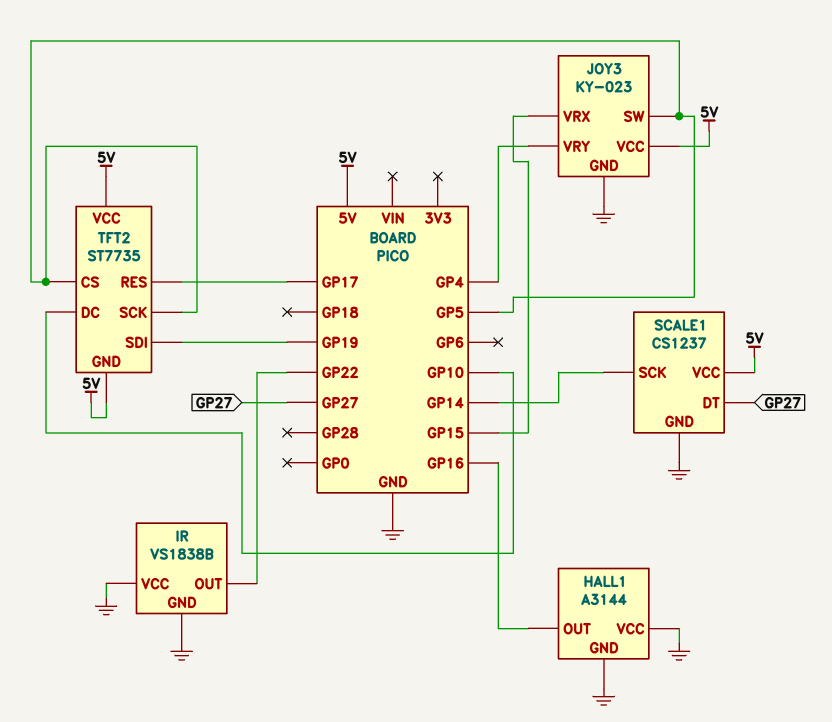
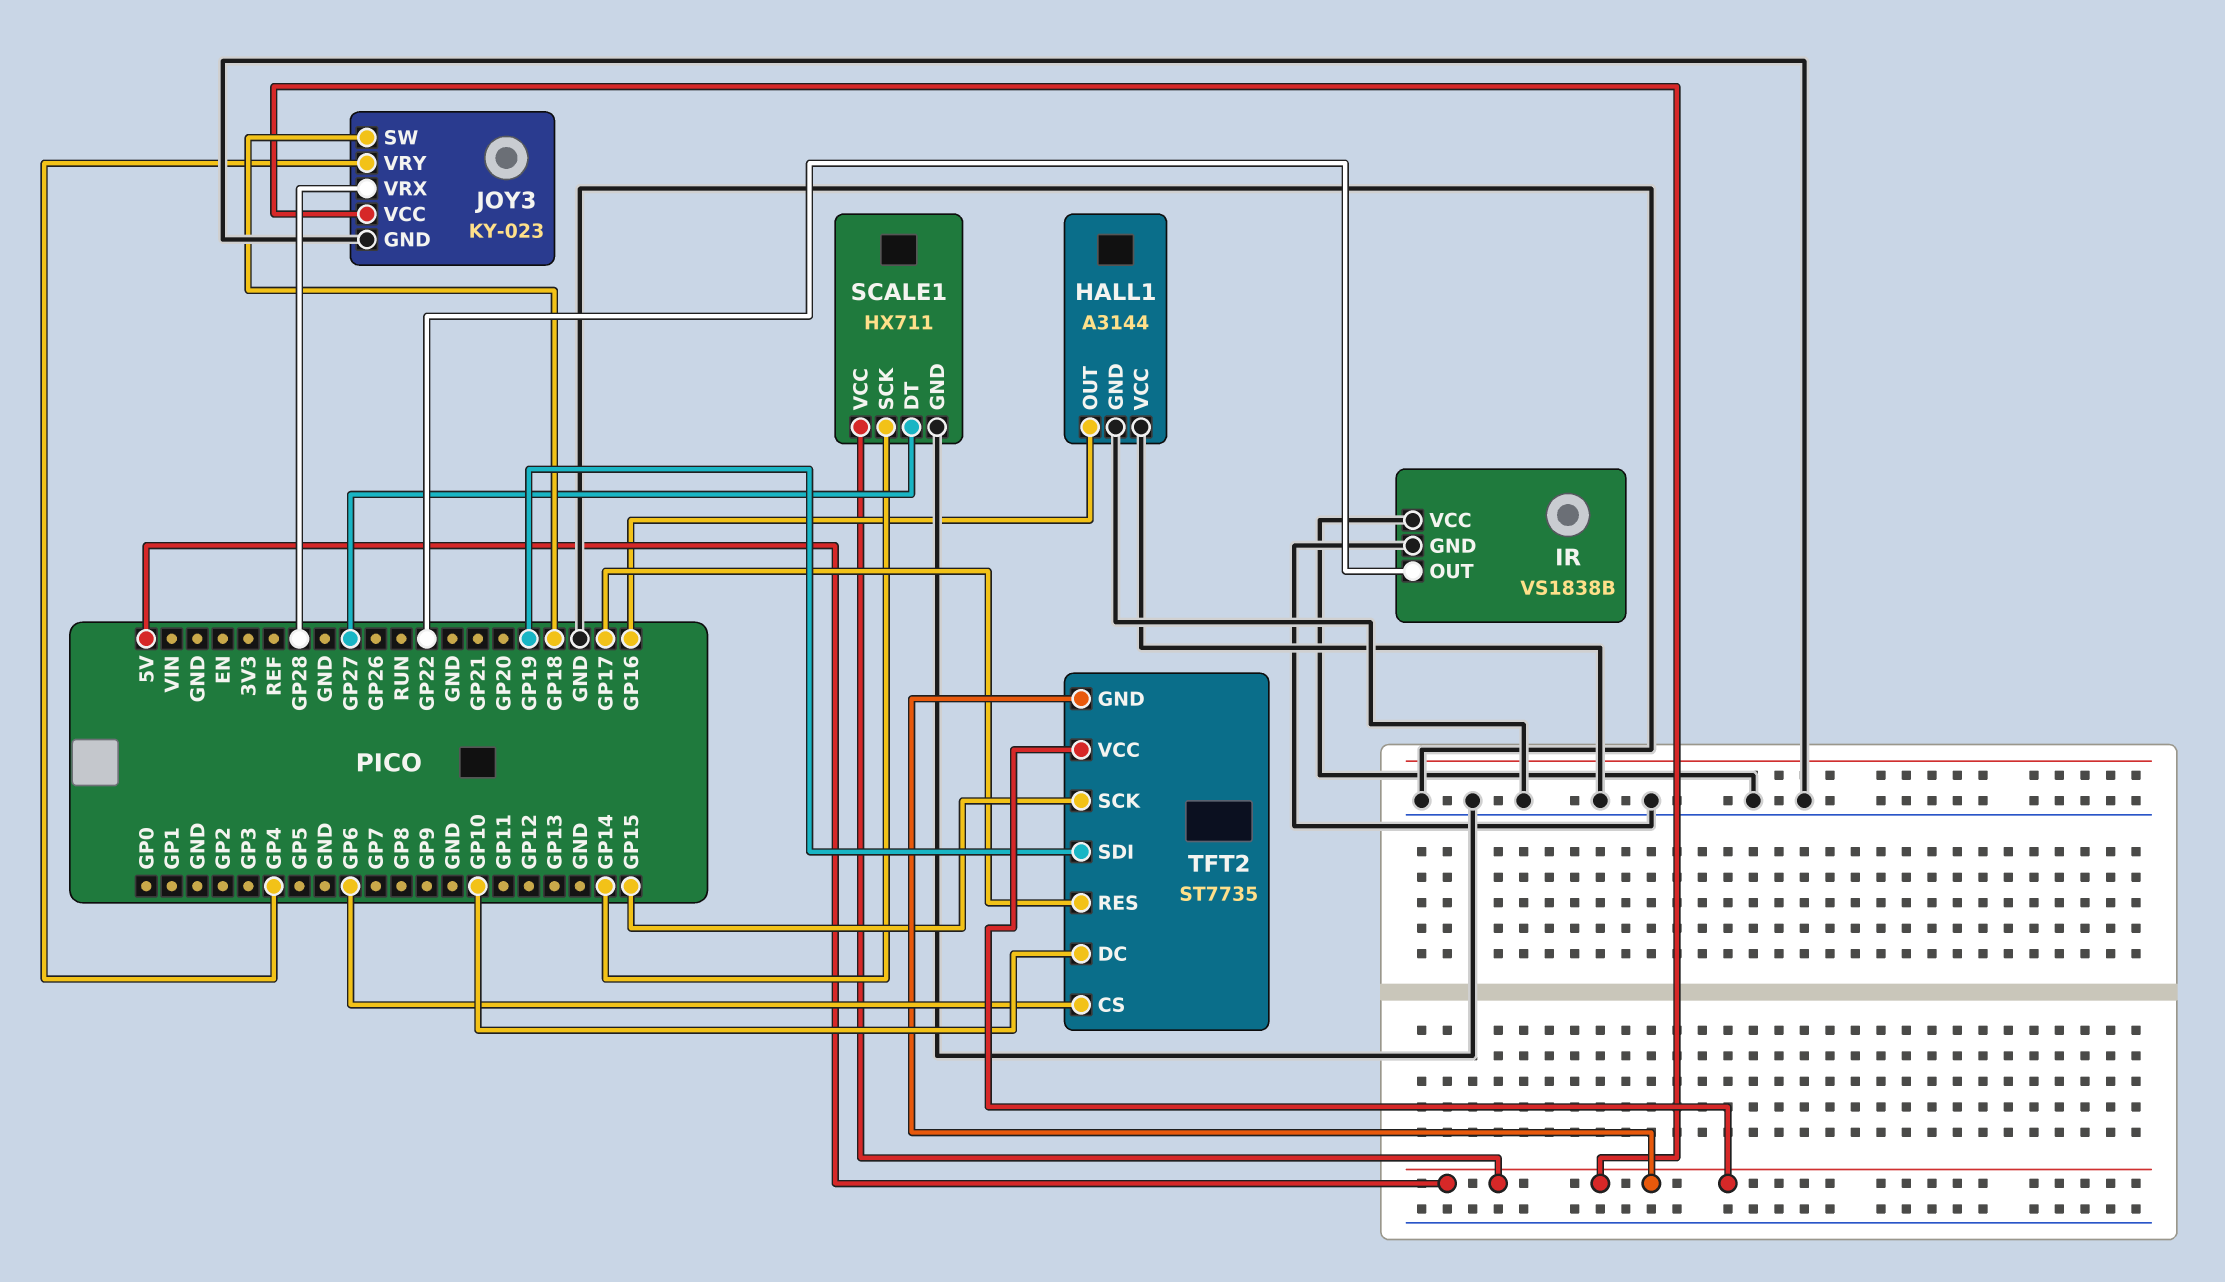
JOY3 pin SW: GP5 -> GP18
JOY3 pin VRX: GP15 -> GP28
SCALE1: CS1237 -> HX711
TFT2 pin CS: GP5 -> GP6
TFT2 pin SCK: GP5 -> GP15

